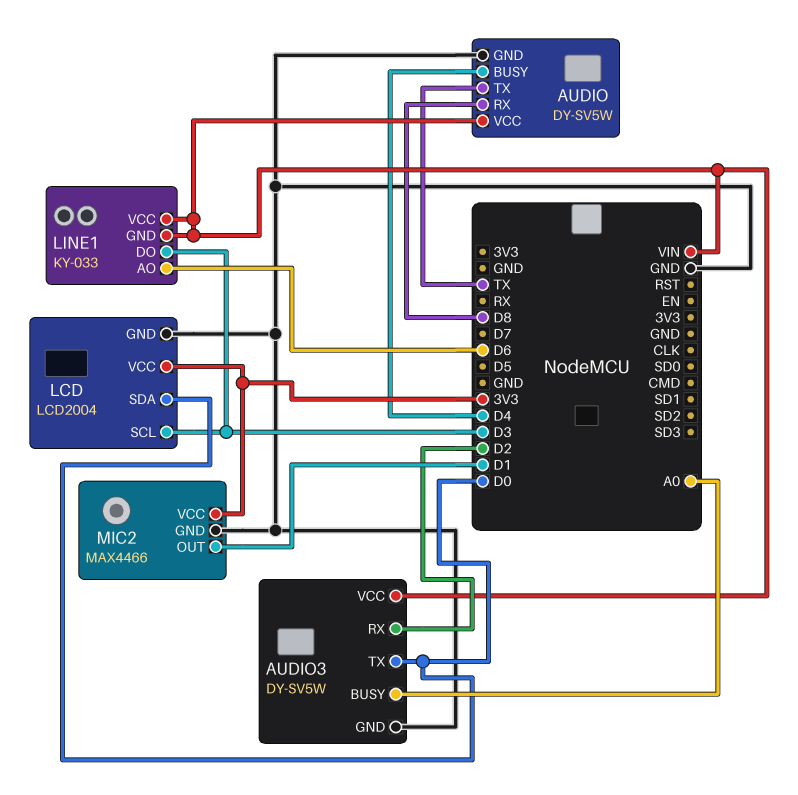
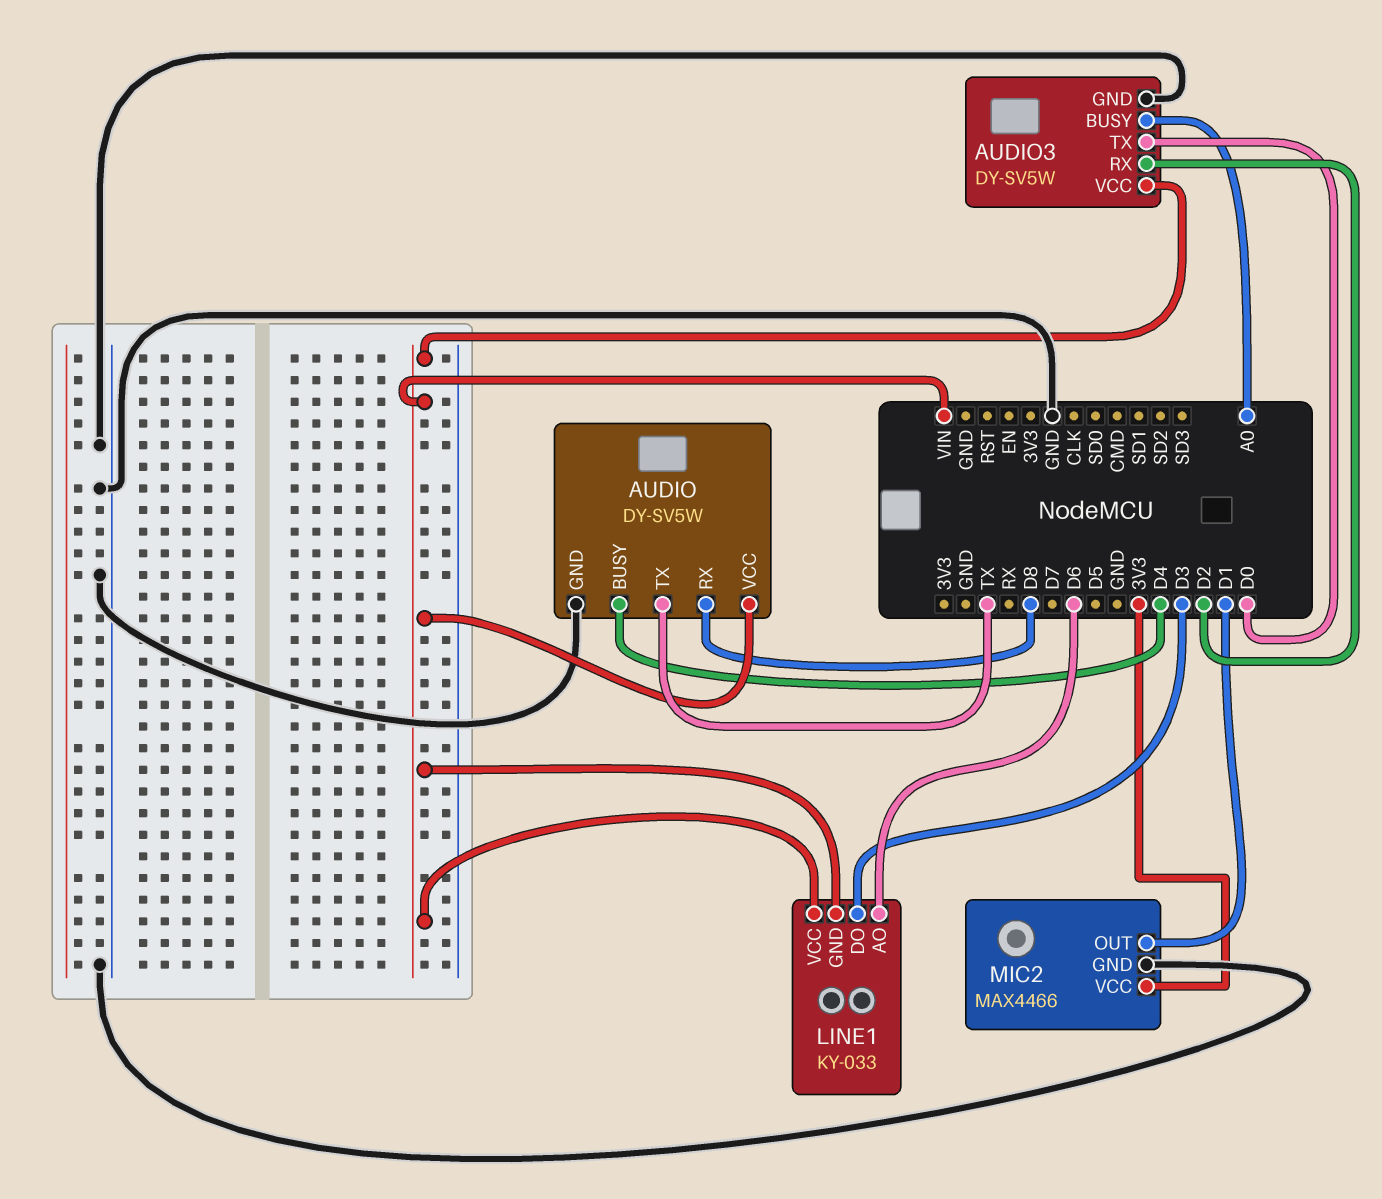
LCD: LCD2004 -> none
LCD pin GND: GND -> none
LCD pin SCL: D3 -> none
LCD pin SDA: D0 -> none
LCD pin VCC: 3V3 -> none

